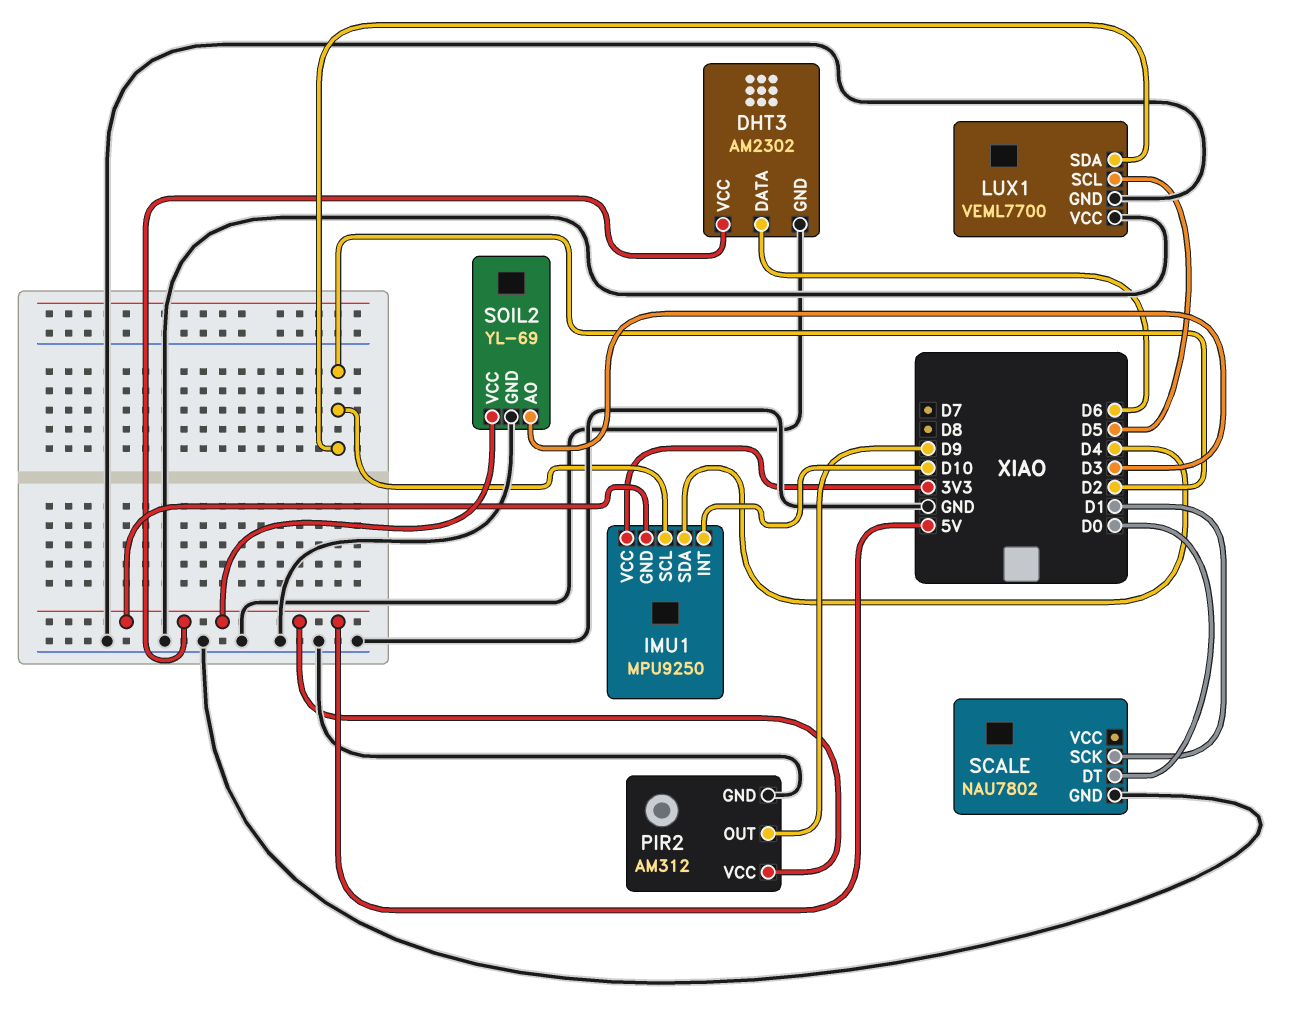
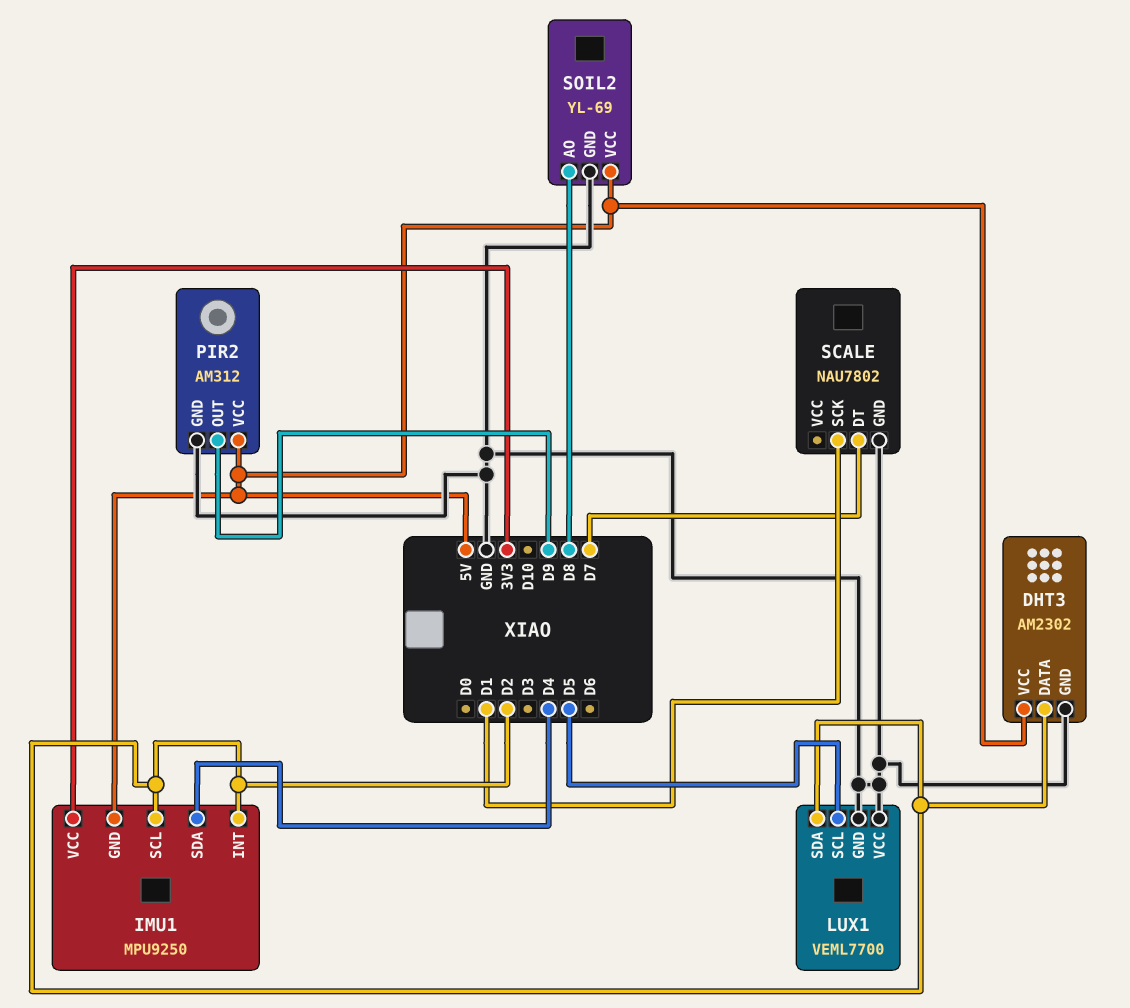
DHT3 pin DATA: D6 -> D2
IMU1 pin INT: D10 -> D2
SCALE pin DT: D0 -> D7
SOIL2 pin AO: D3 -> D8

